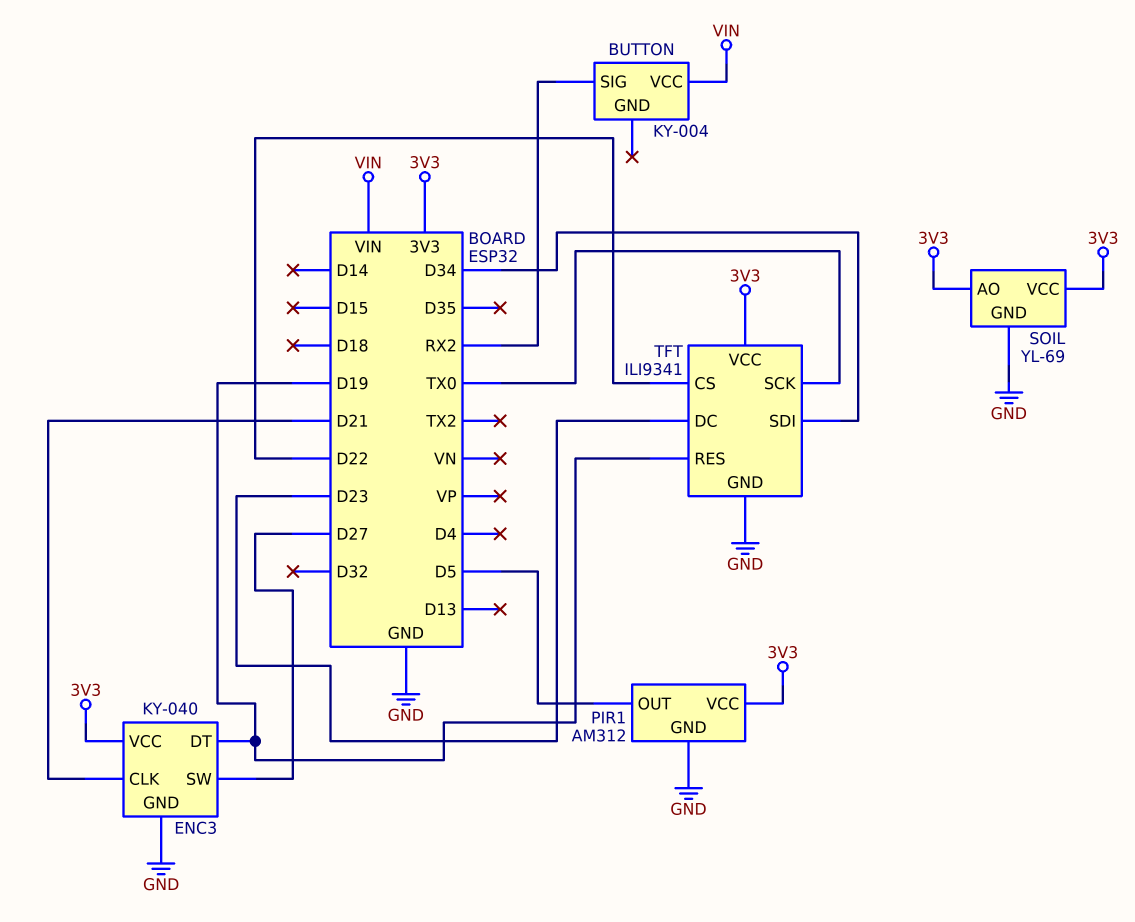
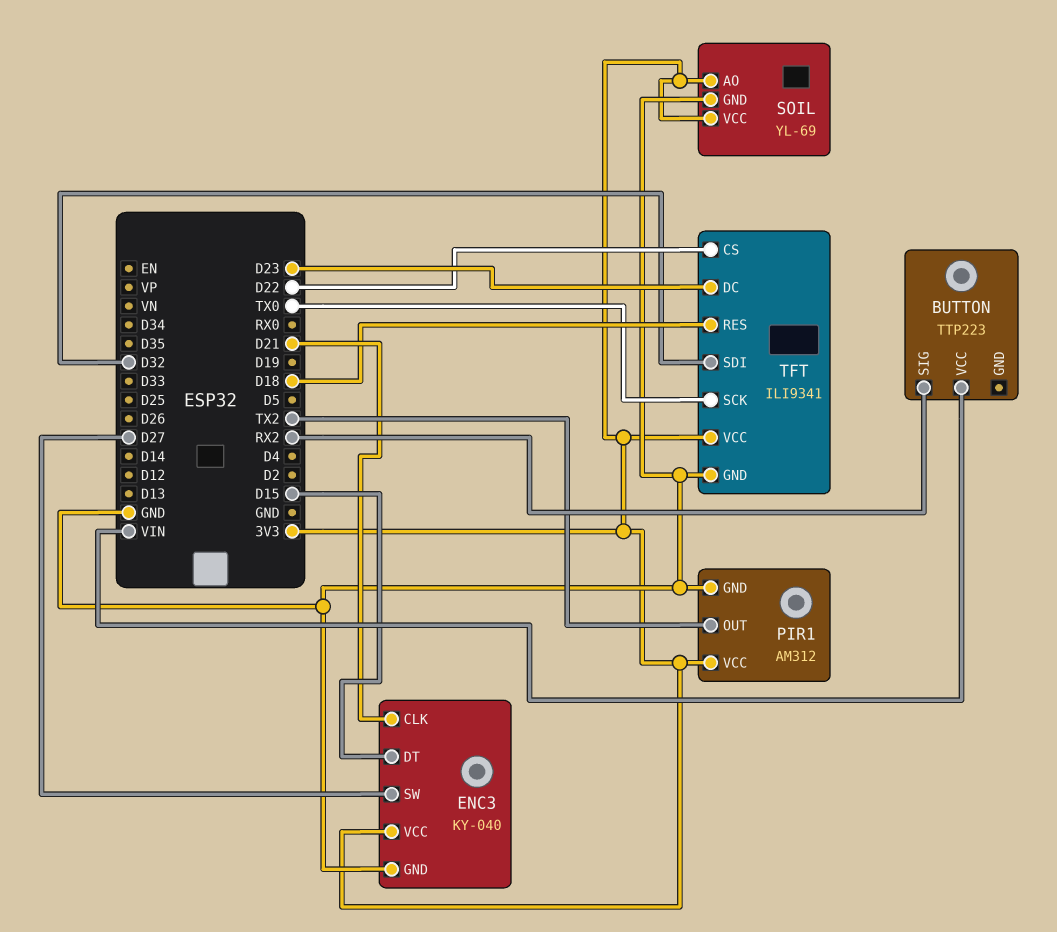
BUTTON: KY-004 -> TTP223
ENC3 pin DT: D19 -> D15
PIR1 pin OUT: D5 -> TX2
TFT pin RES: D19 -> D18
TFT pin SDI: D34 -> D32

